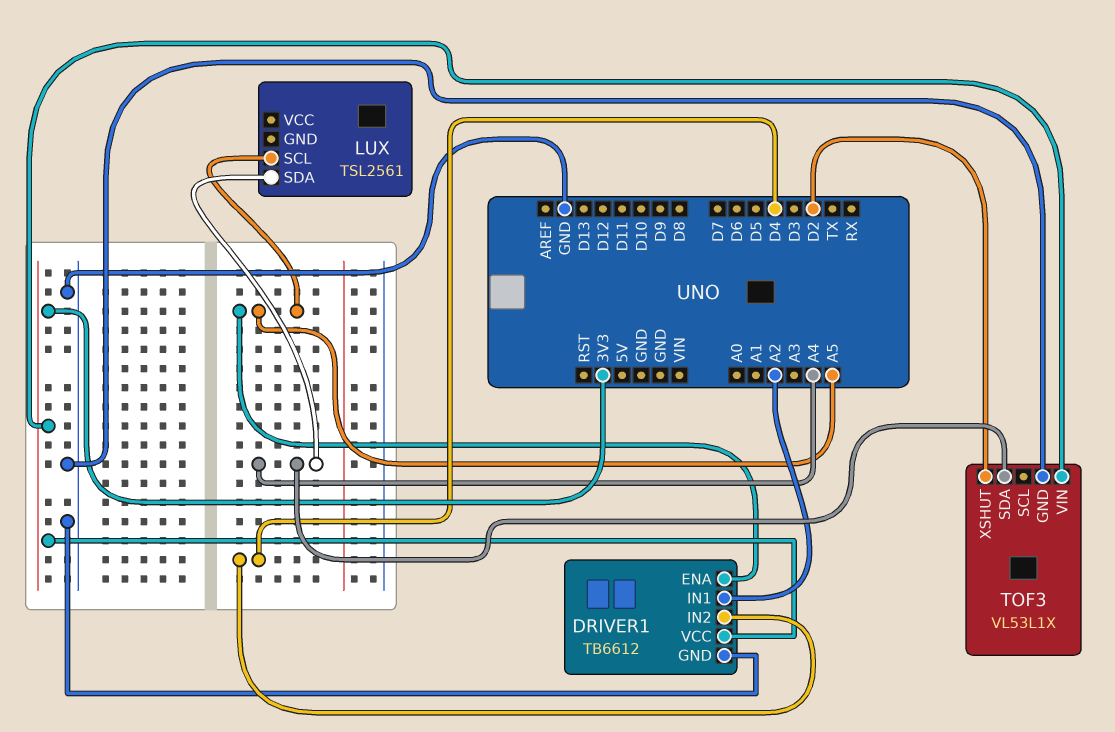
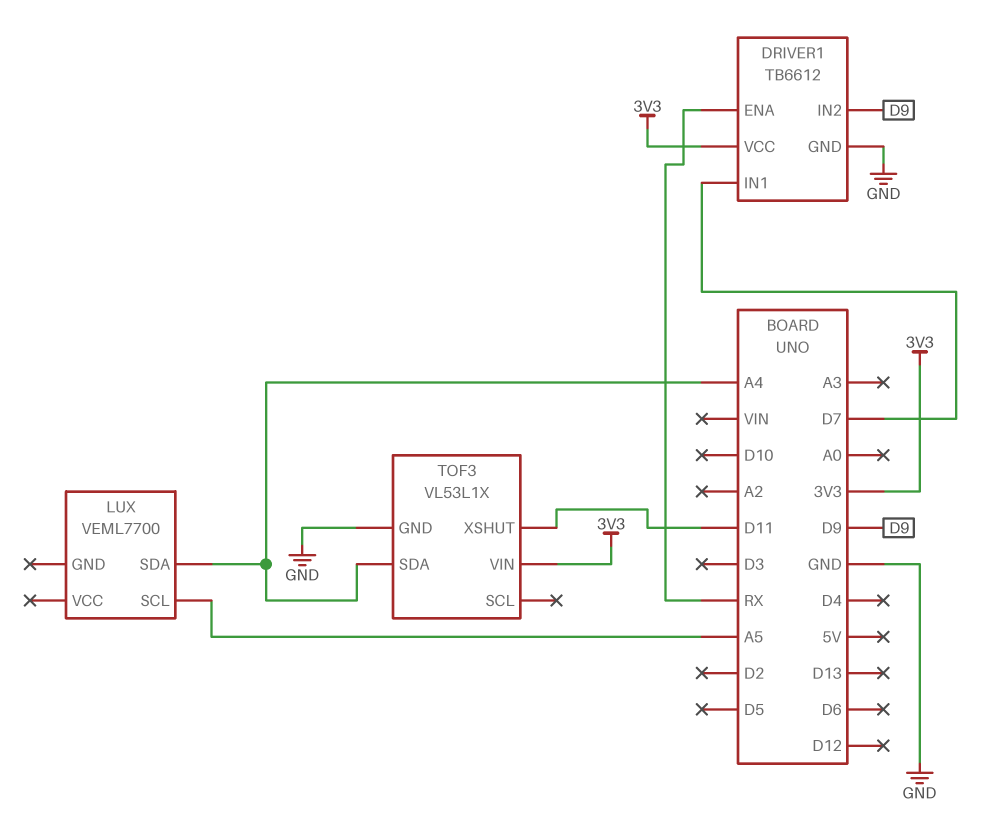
DRIVER1 pin ENA: A5 -> RX
DRIVER1 pin IN1: A2 -> D7
DRIVER1 pin IN2: D4 -> D9
LUX: TSL2561 -> VEML7700
TOF3 pin XSHUT: D2 -> D11

